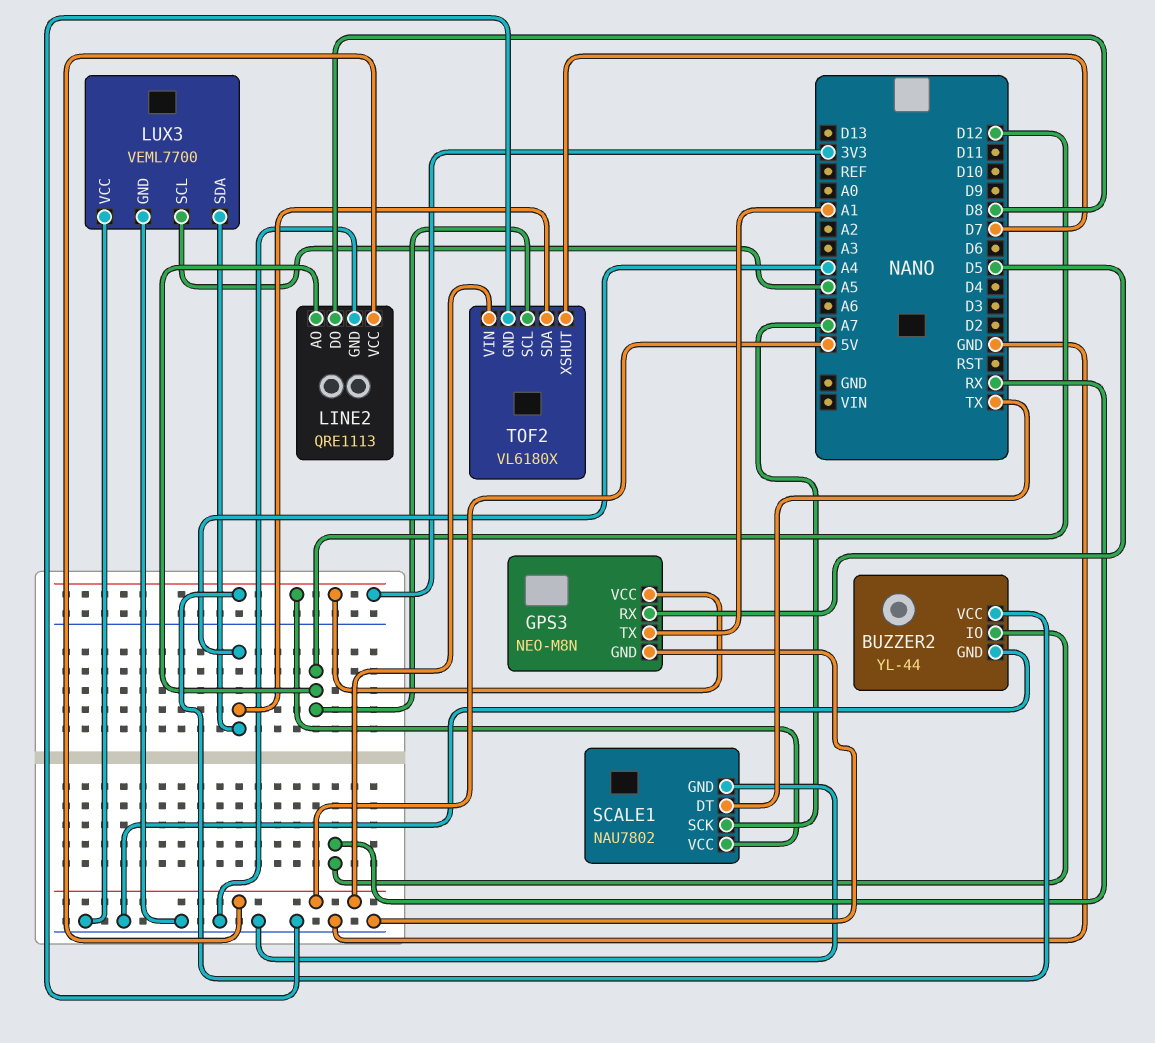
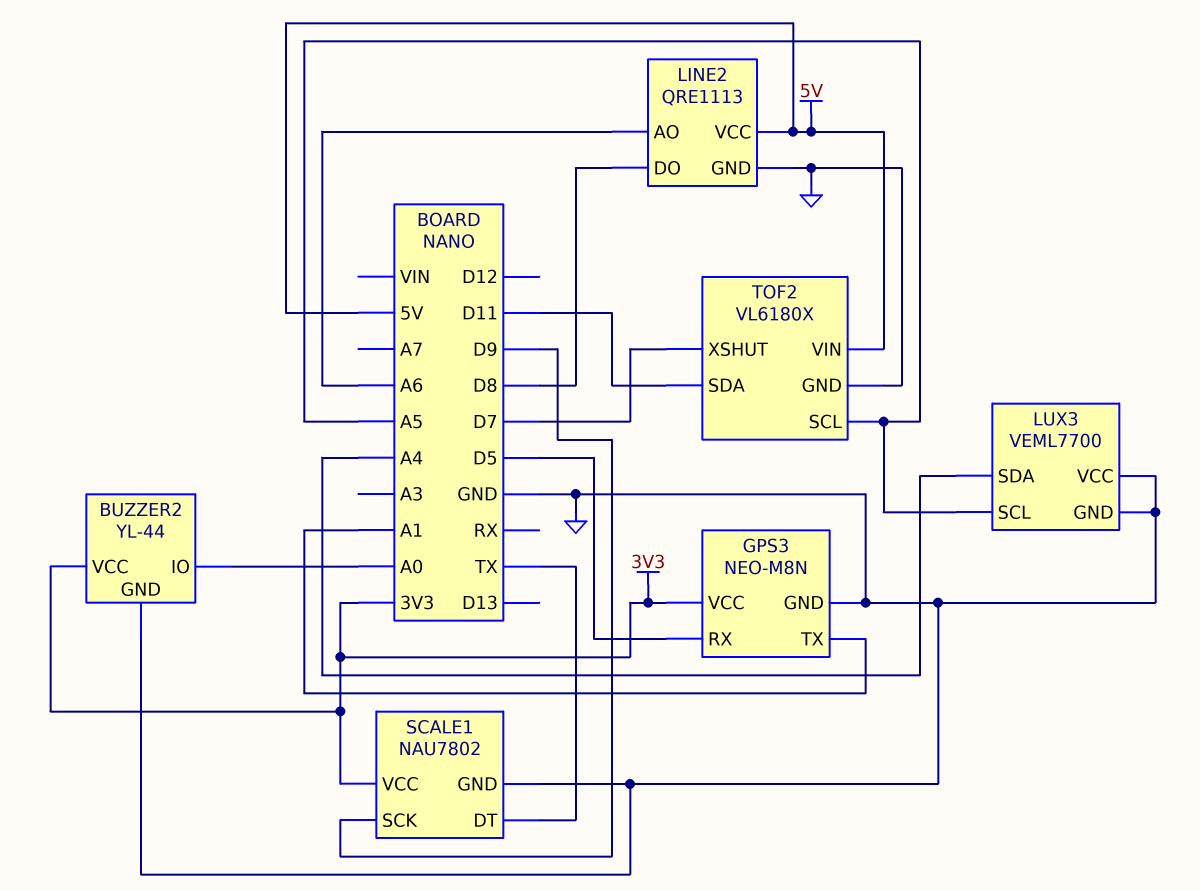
BUZZER2 pin IO: RX -> A0
LINE2 pin AO: D12 -> A6
SCALE1 pin SCK: A7 -> D9
TOF2 pin SCL: D12 -> A5
TOF2 pin SDA: A4 -> D11

